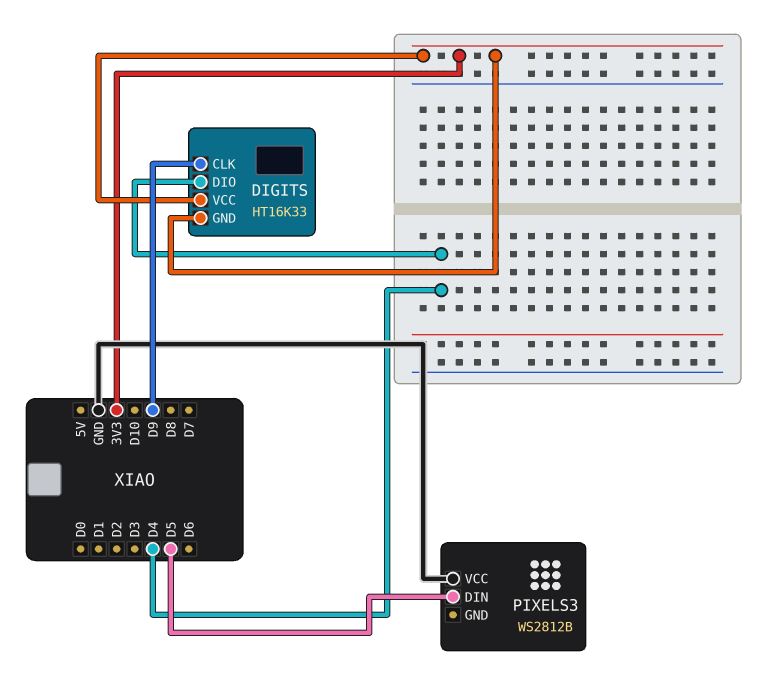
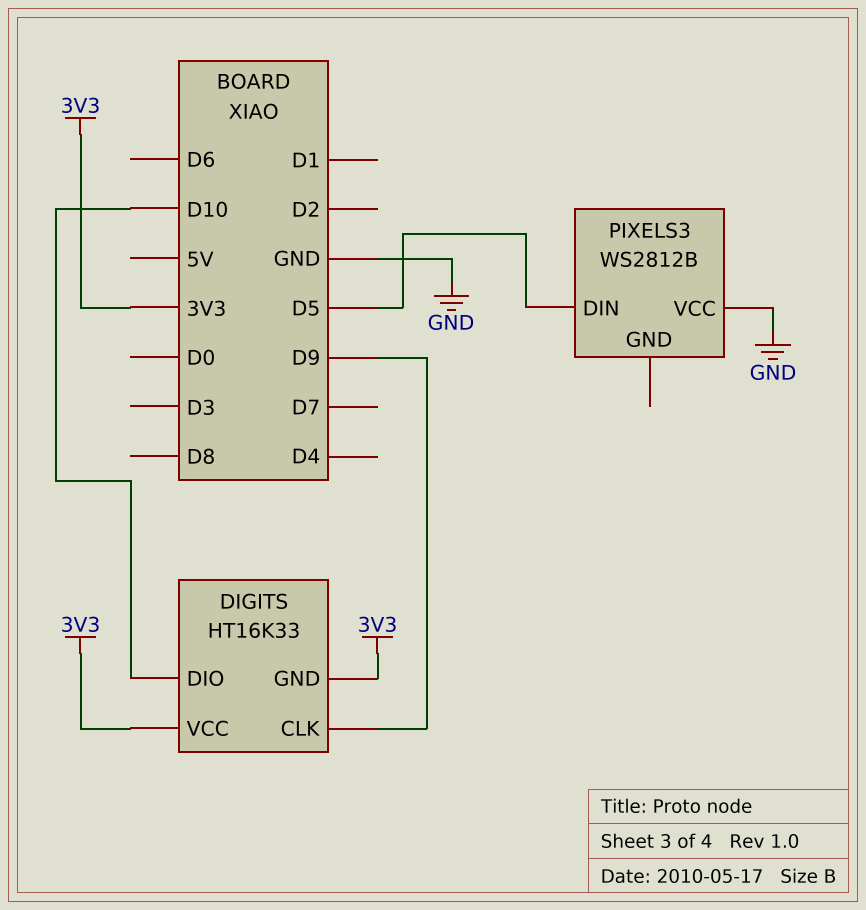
DIGITS pin DIO: D4 -> D10

